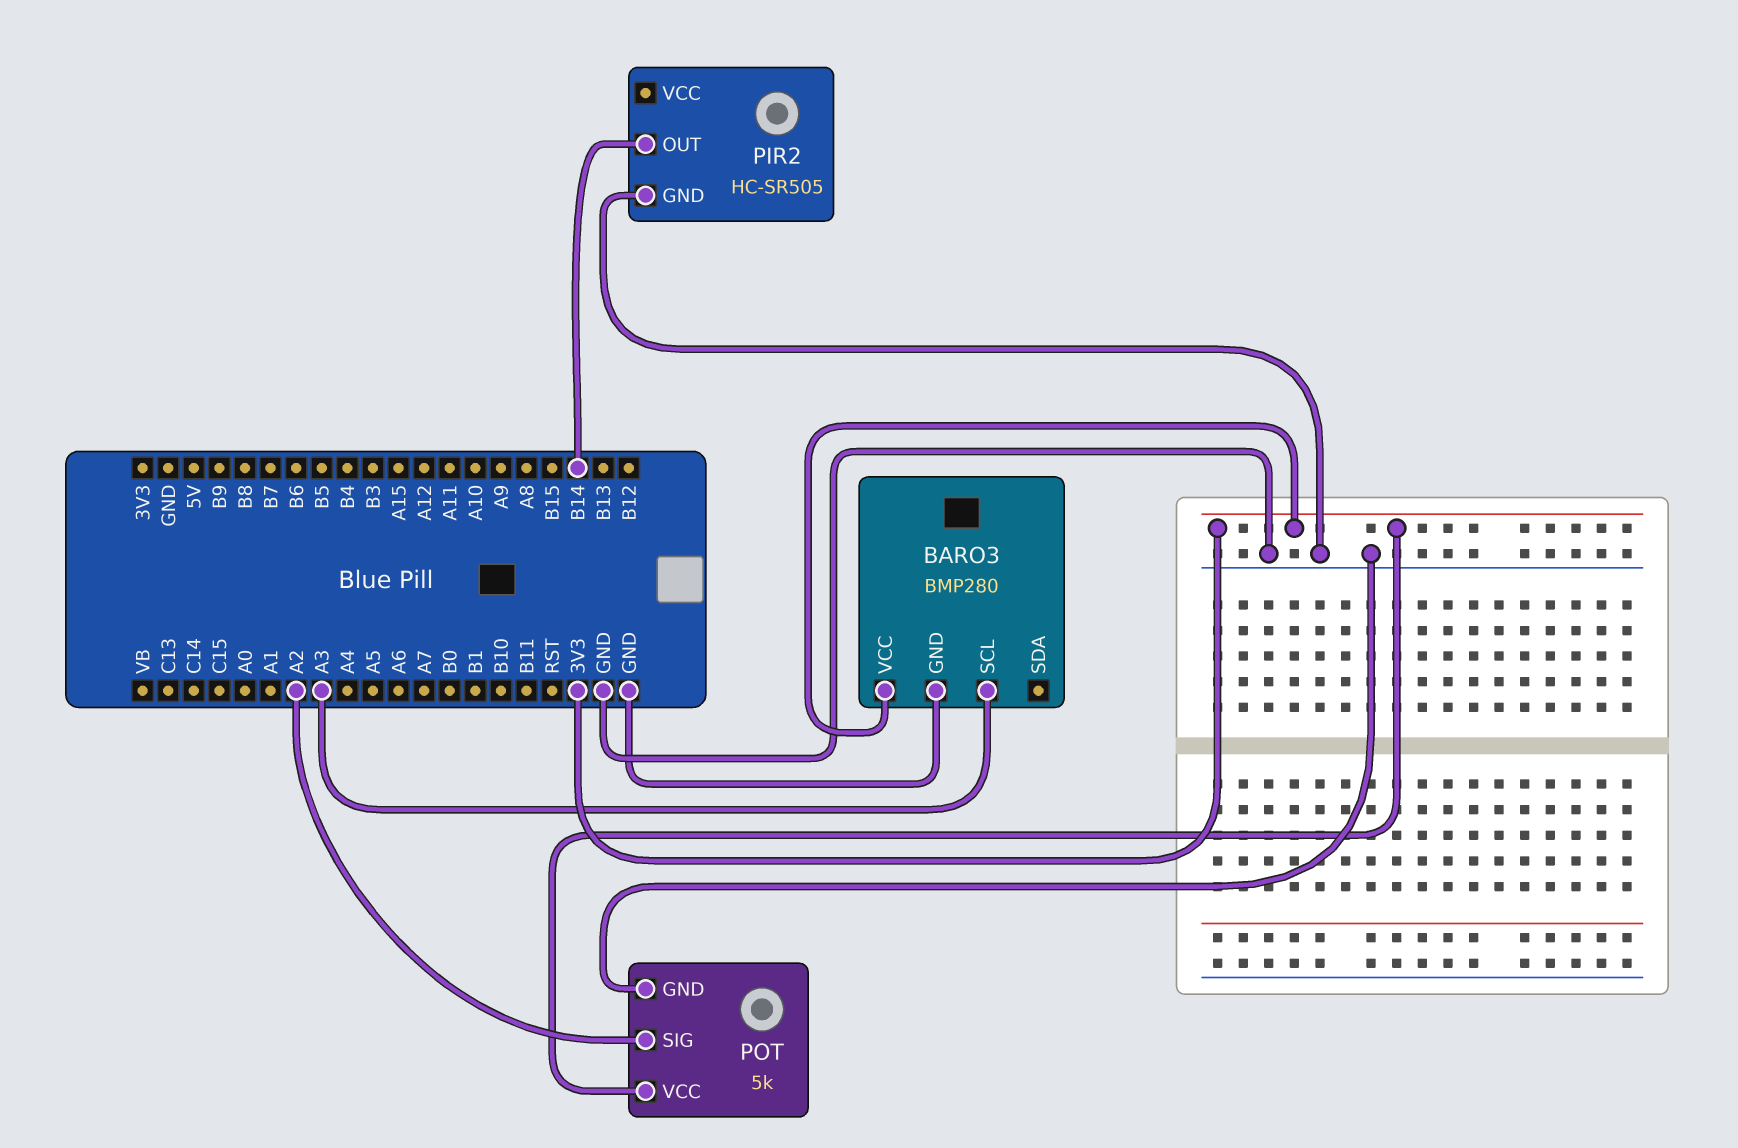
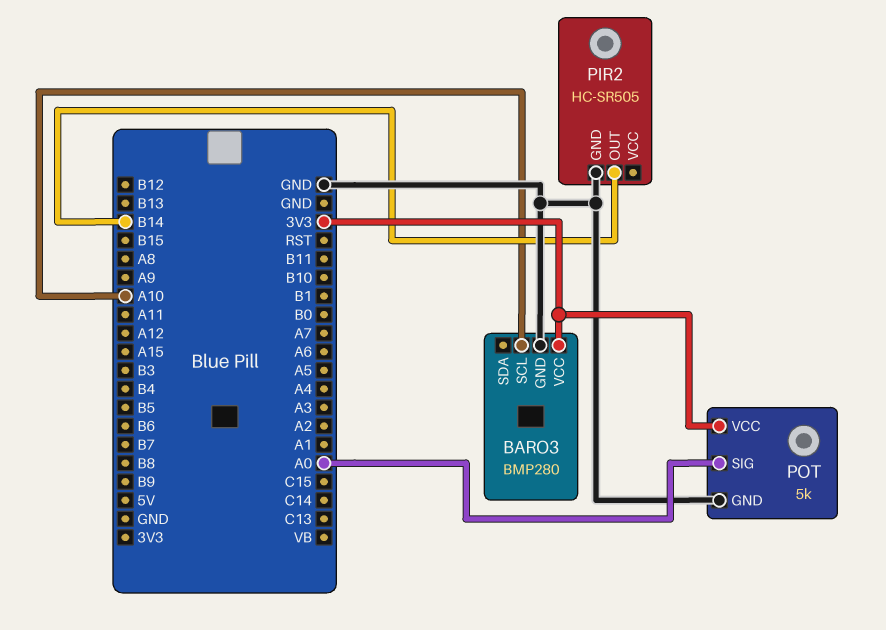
BARO3 pin SCL: A3 -> A10
POT pin SIG: A2 -> A0

